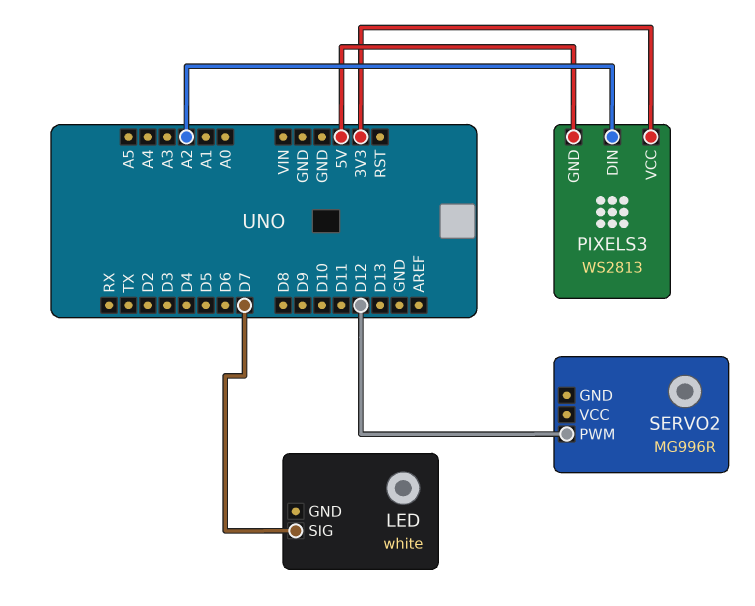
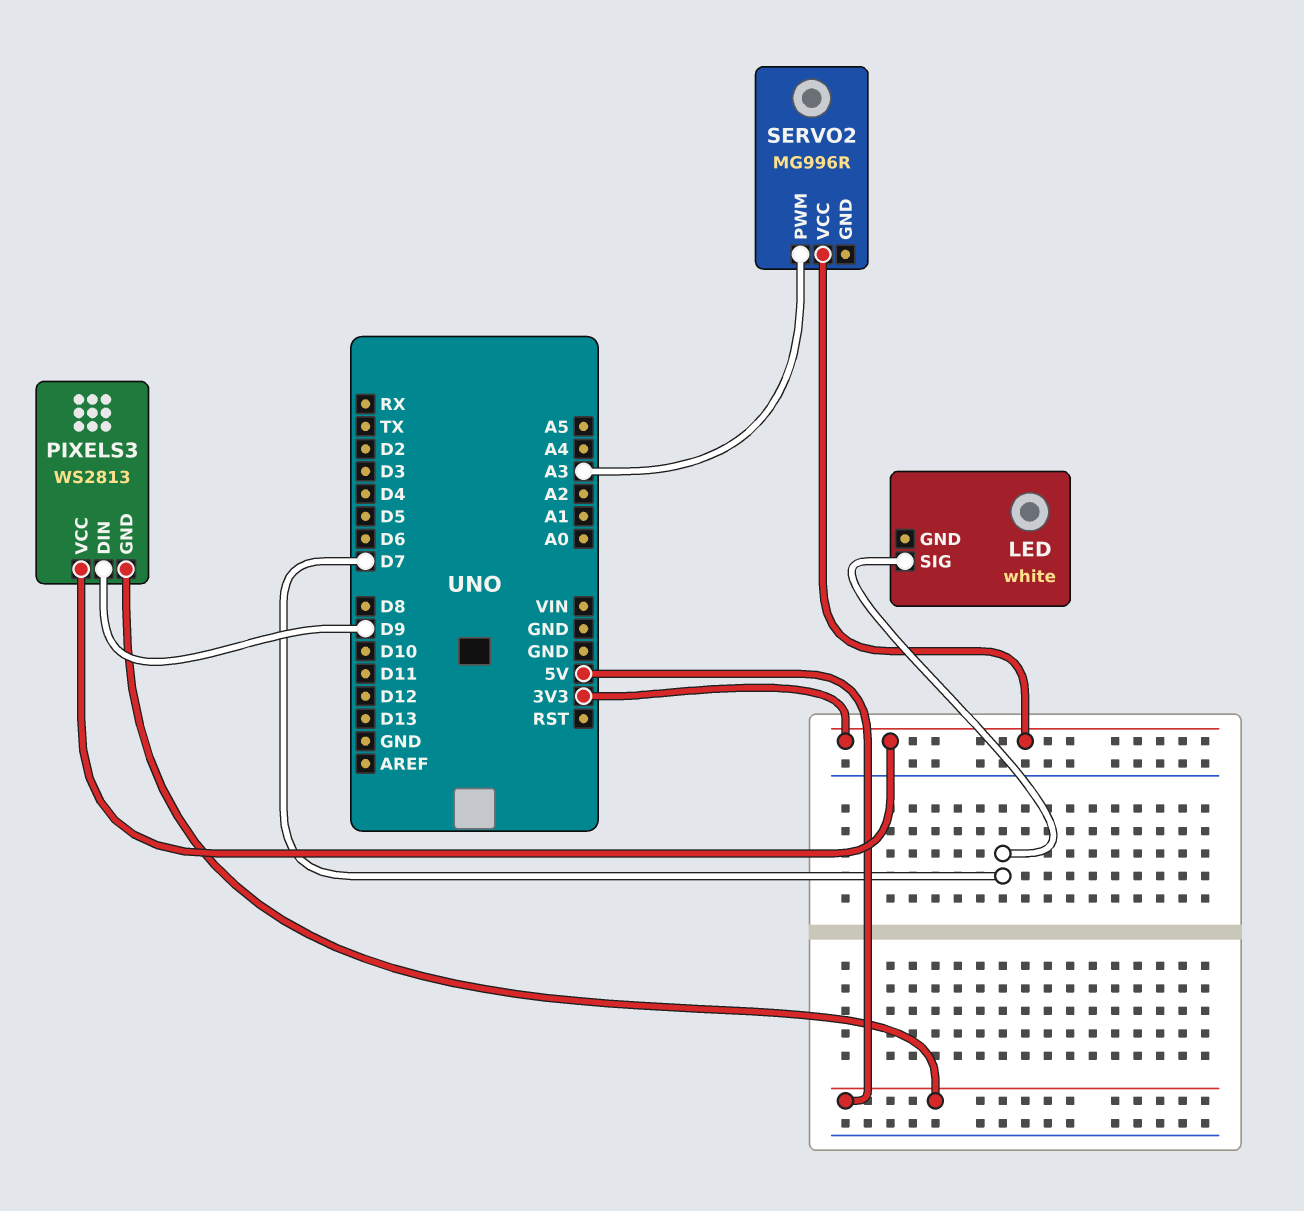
PIXELS3 pin DIN: A2 -> D9
SERVO2 pin PWM: D12 -> A3
SERVO2 pin VCC: none -> 3V3

